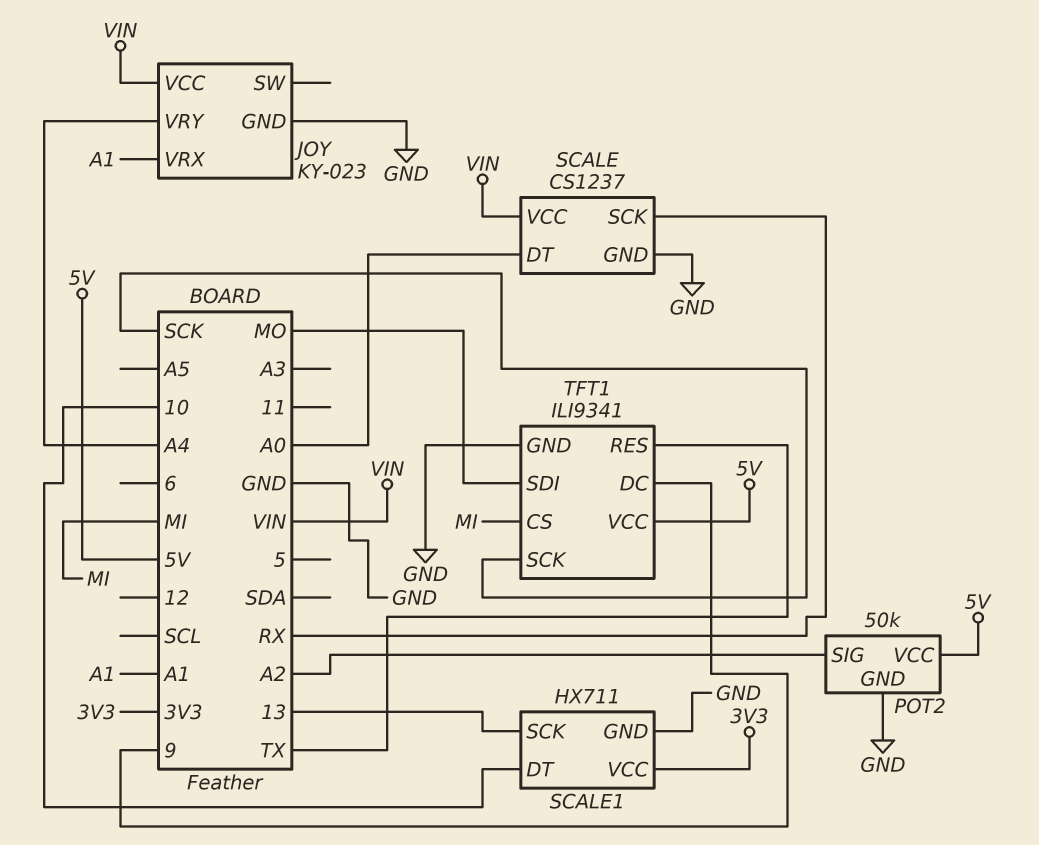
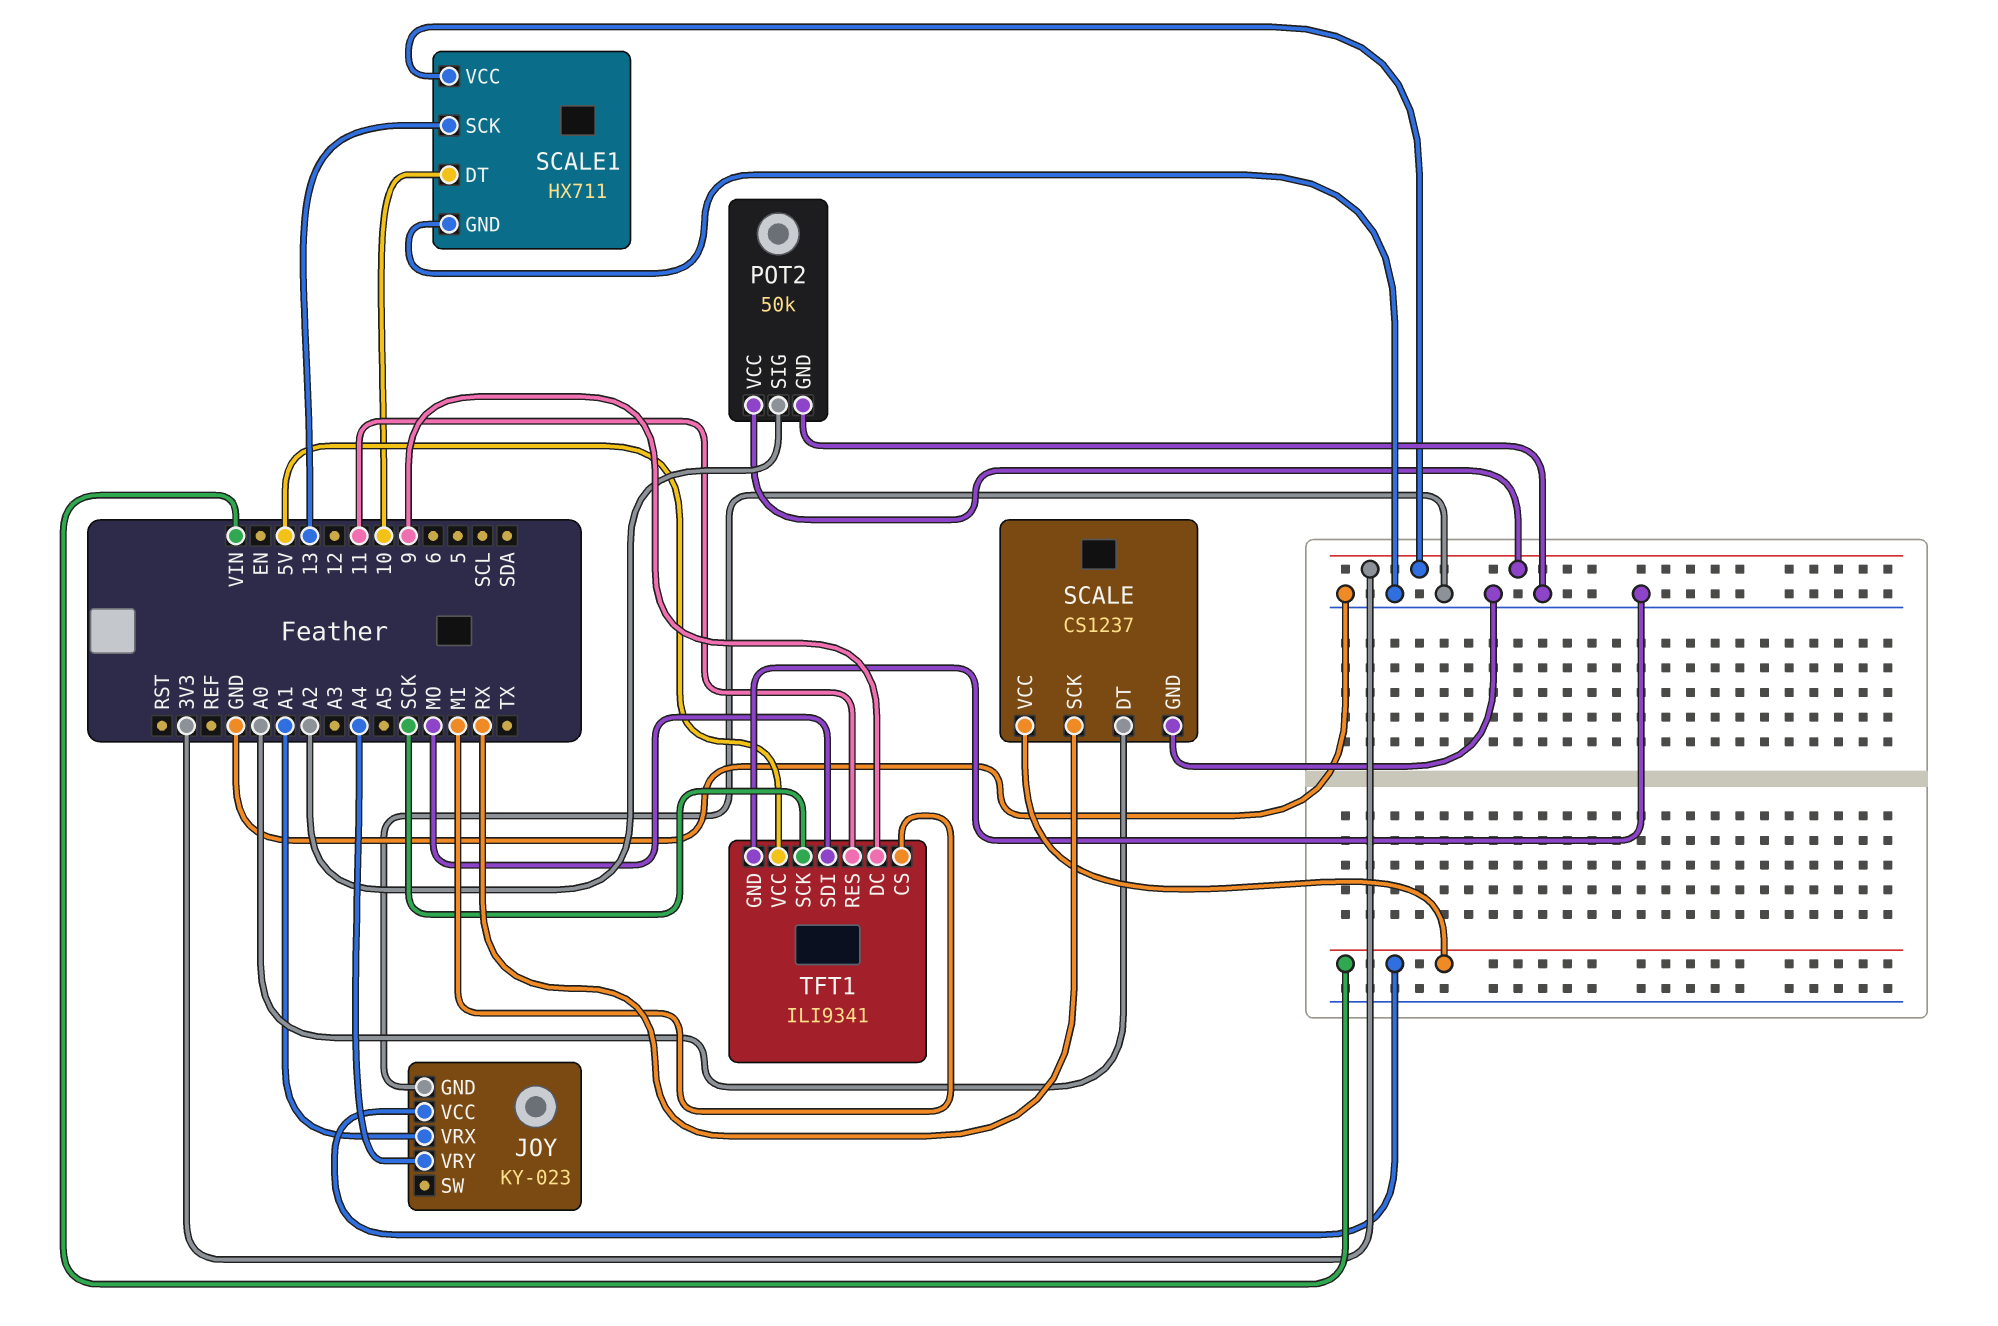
POT2 pin VCC: 5V -> 3V3
TFT1 pin RES: TX -> 11

